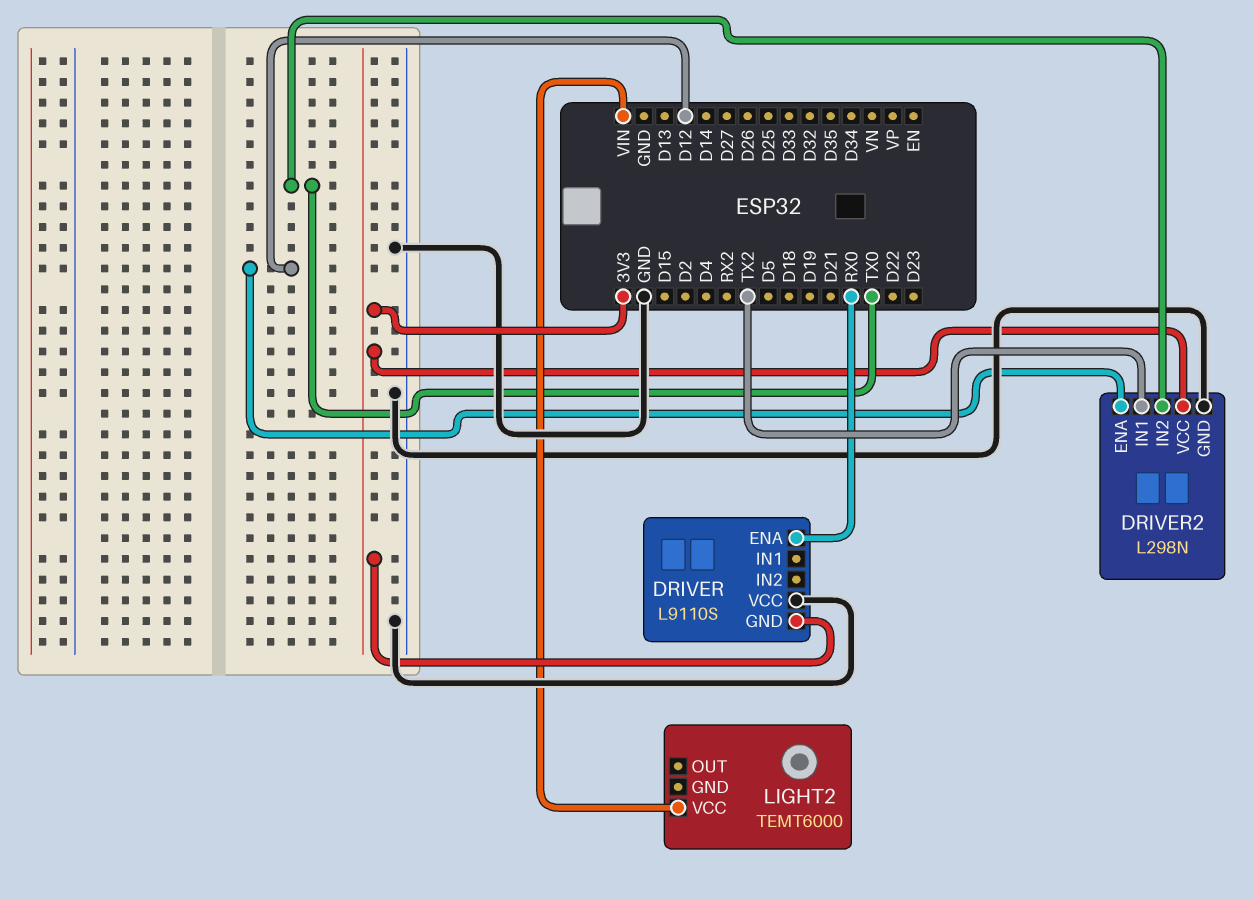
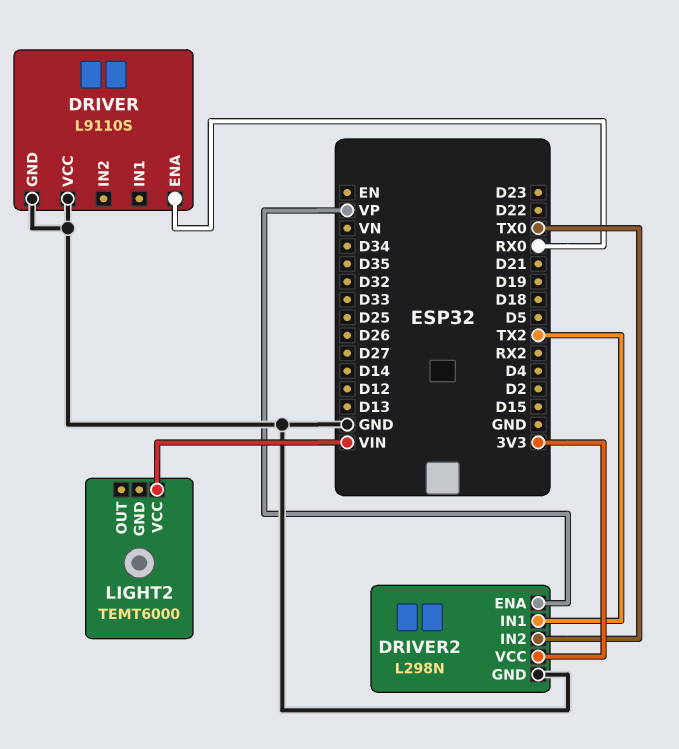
DRIVER pin GND: 3V3 -> GND
DRIVER2 pin ENA: D12 -> VP

